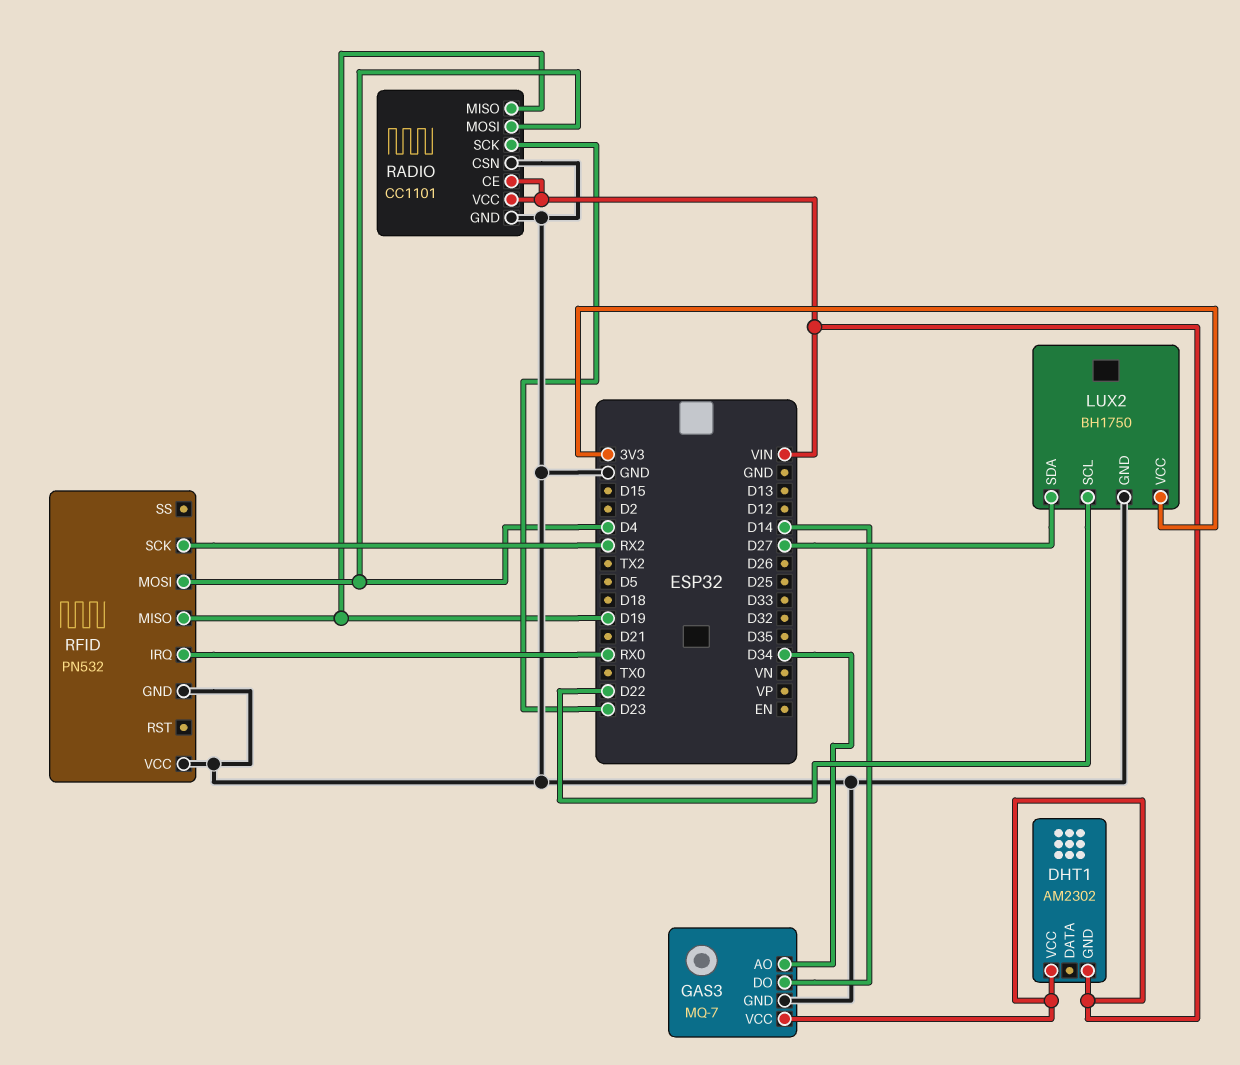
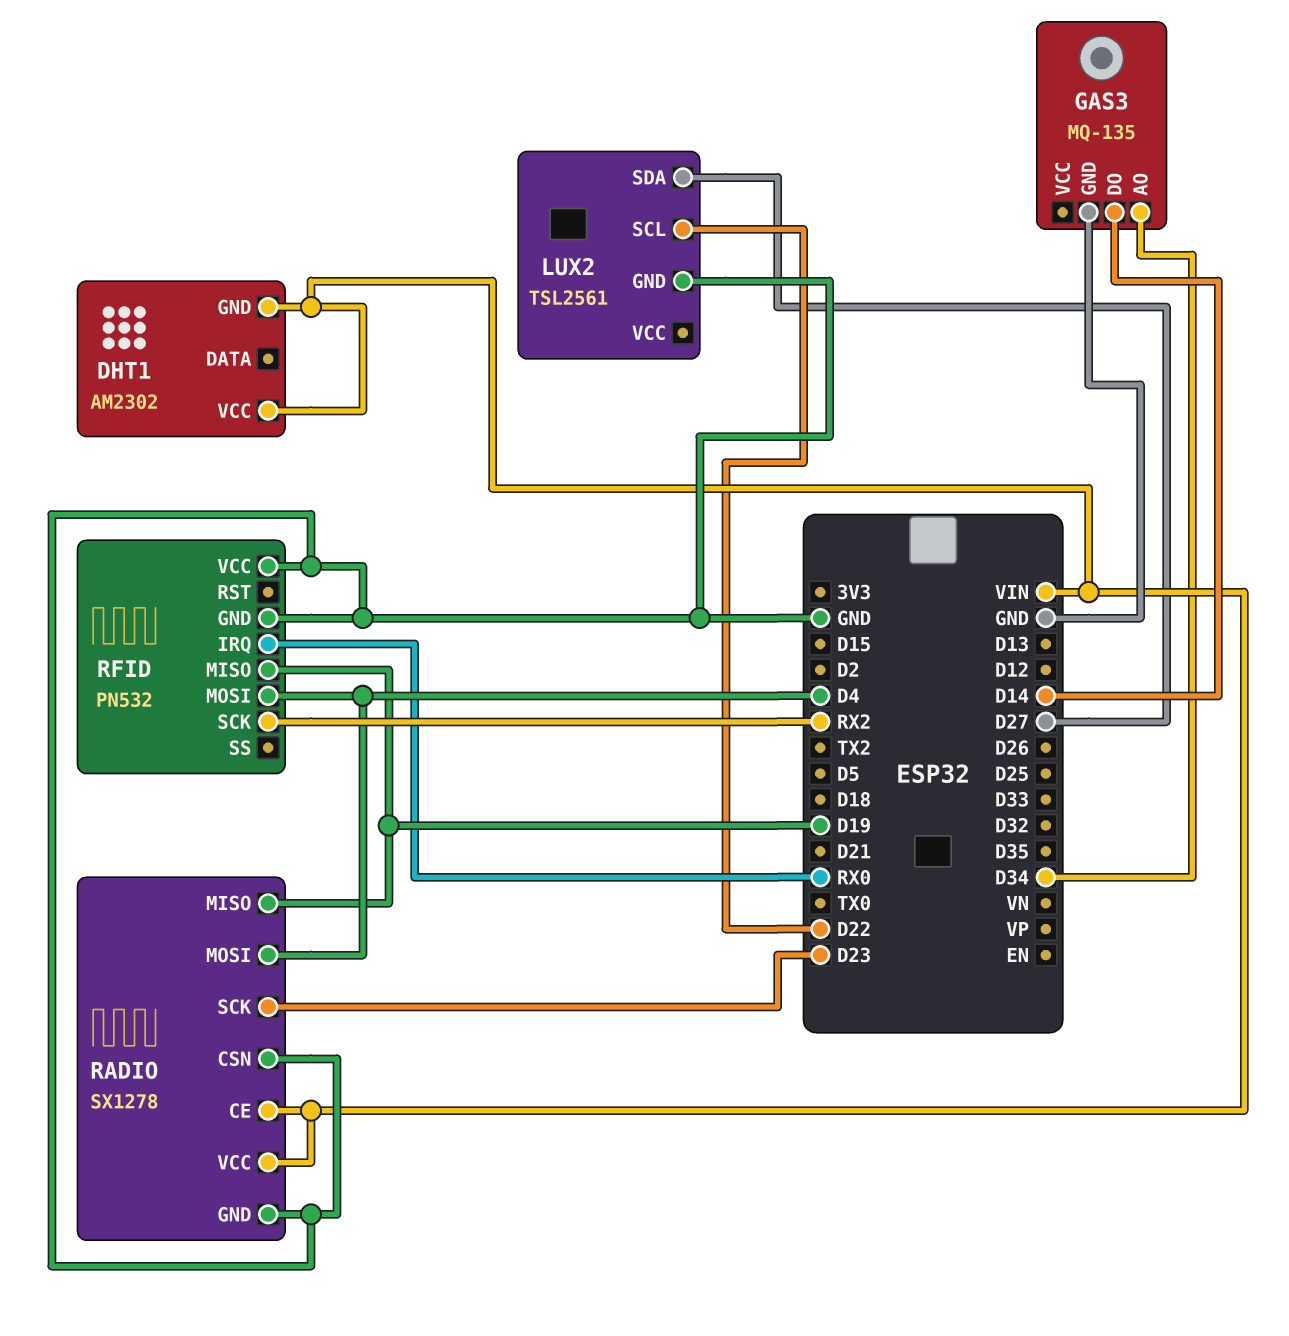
GAS3: MQ-7 -> MQ-135
GAS3 pin VCC: VIN -> none
LUX2: BH1750 -> TSL2561
LUX2 pin VCC: 3V3 -> none
RADIO: CC1101 -> SX1278

